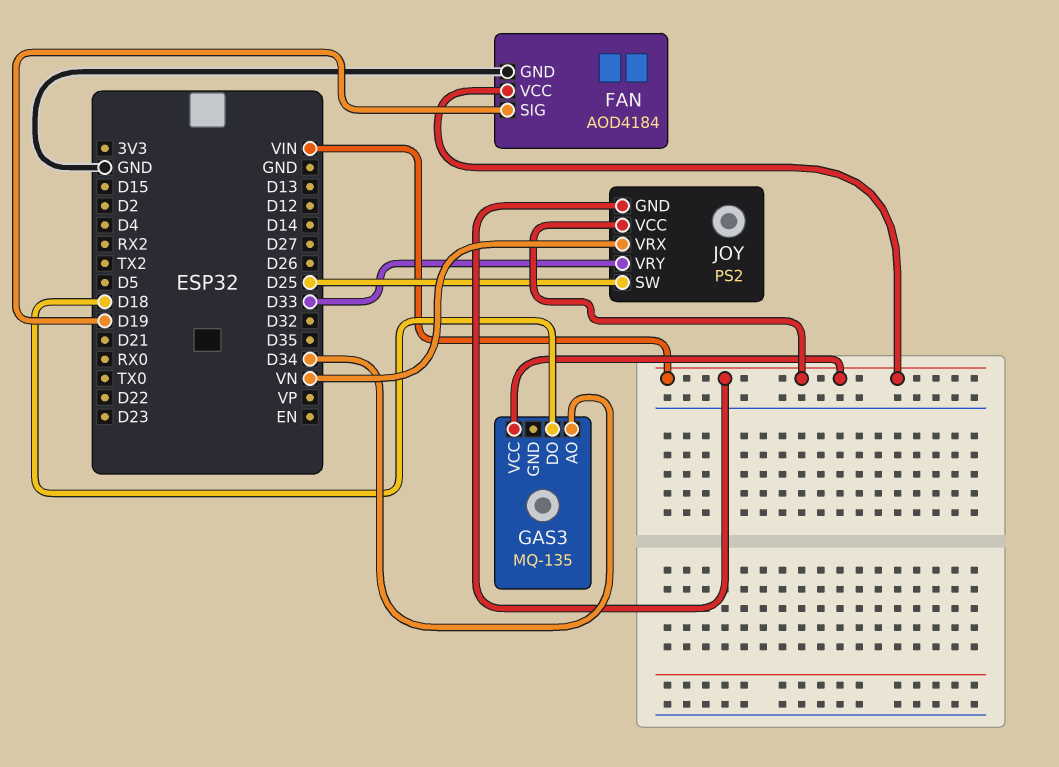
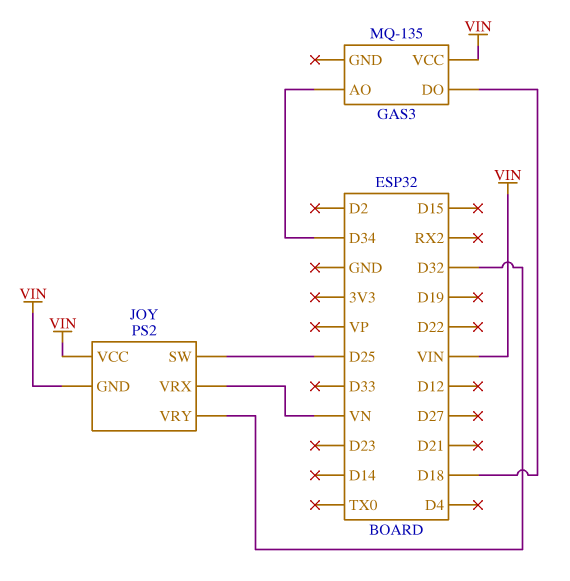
FAN: AOD4184 -> none
FAN pin GND: GND -> none
FAN pin SIG: D19 -> none
FAN pin VCC: VIN -> none
JOY pin VRY: D33 -> D32

